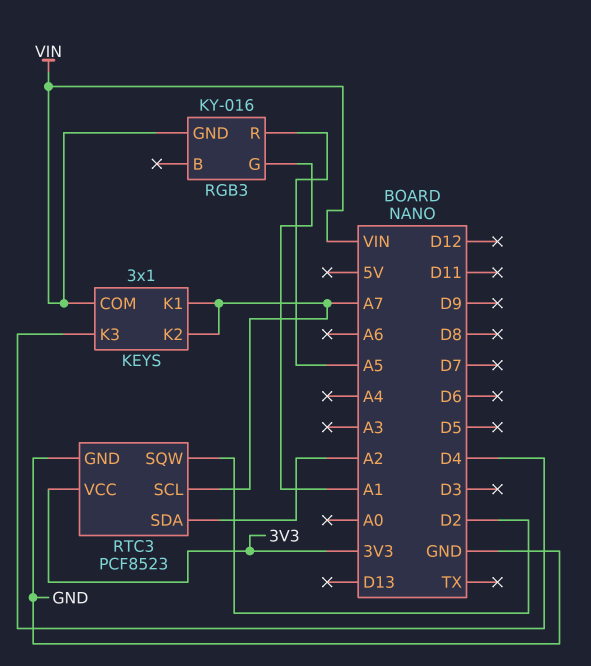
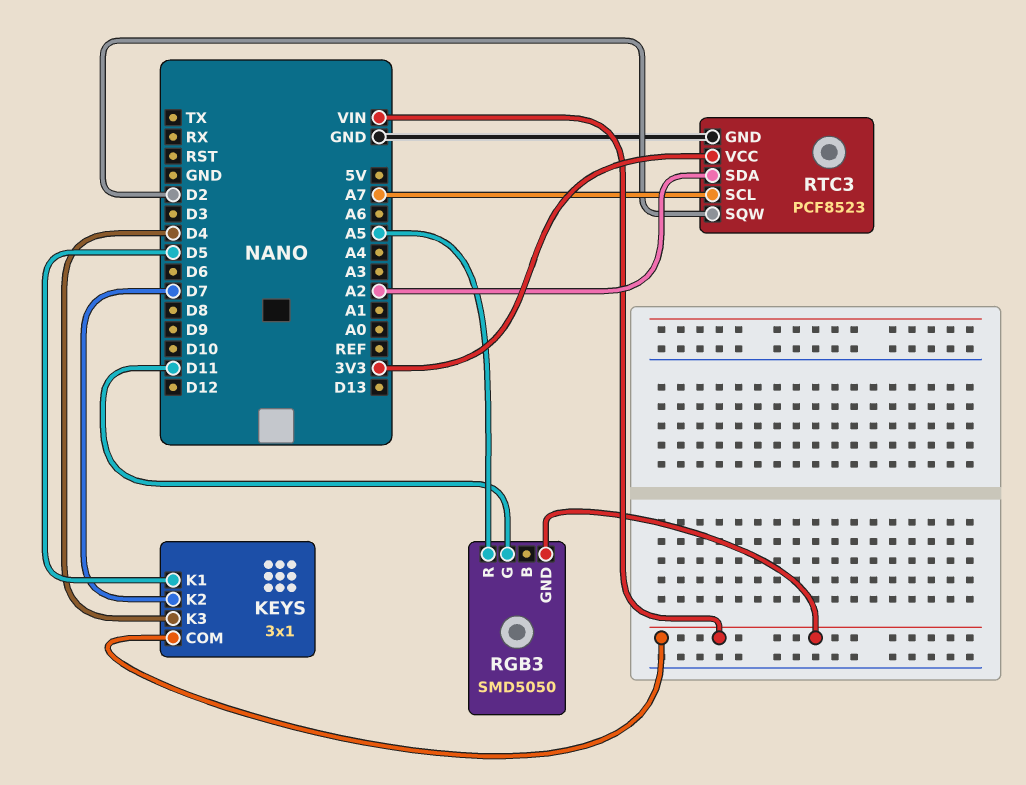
KEYS pin K1: A7 -> D5
KEYS pin K2: A7 -> D7
RGB3: KY-016 -> SMD5050
RGB3 pin G: A1 -> D11

